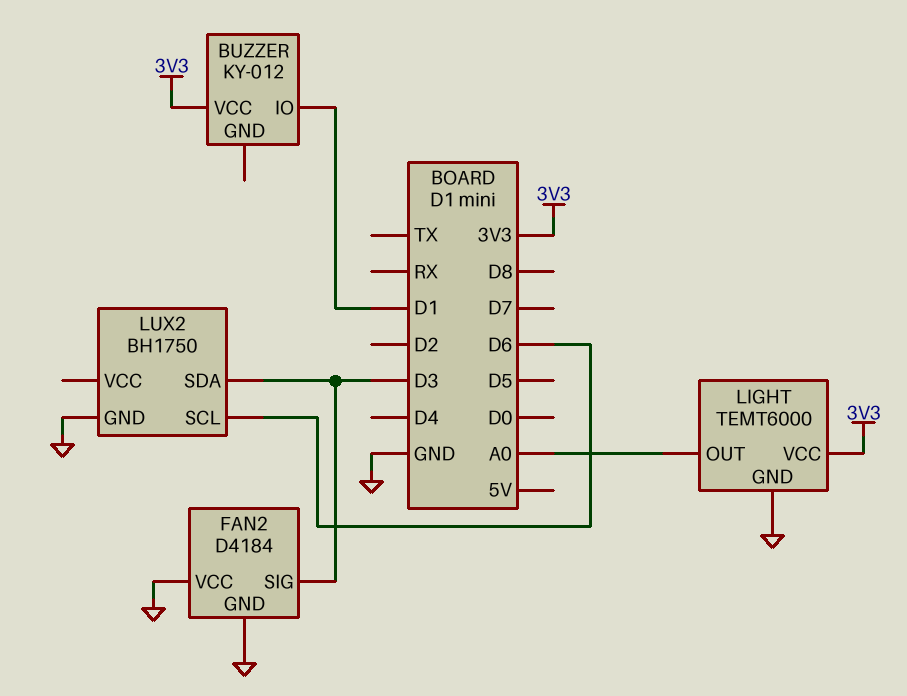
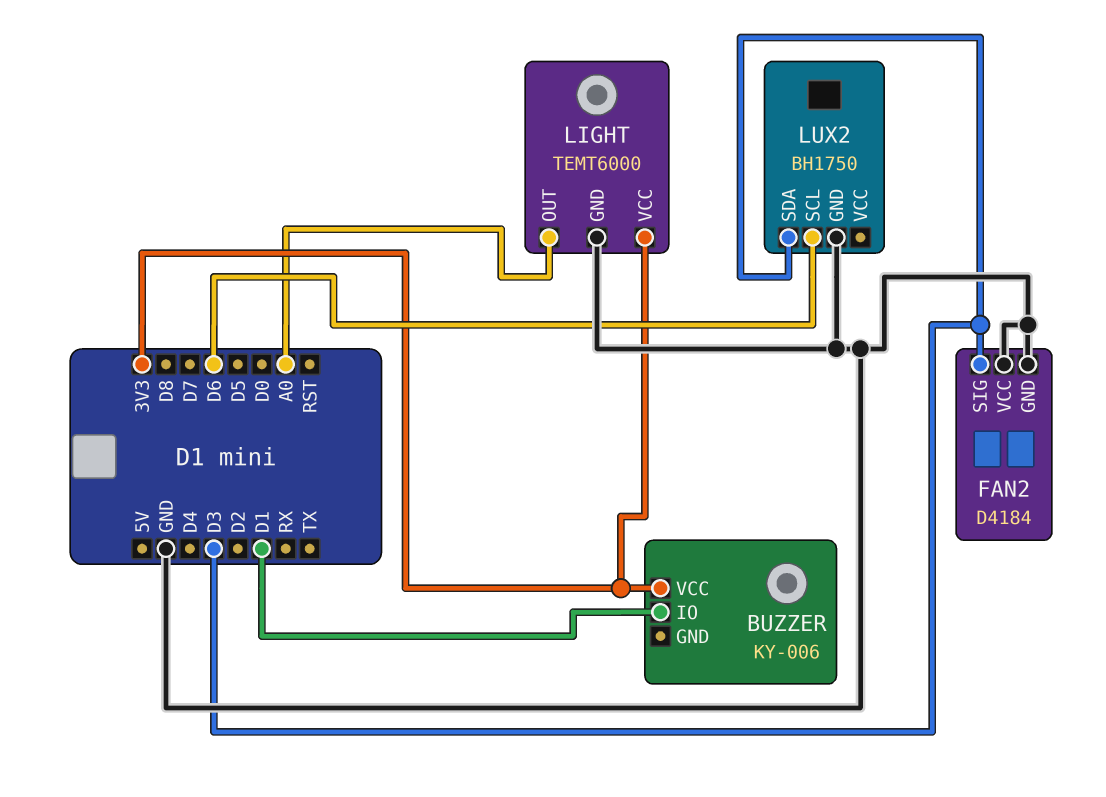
BUZZER: KY-012 -> KY-006

